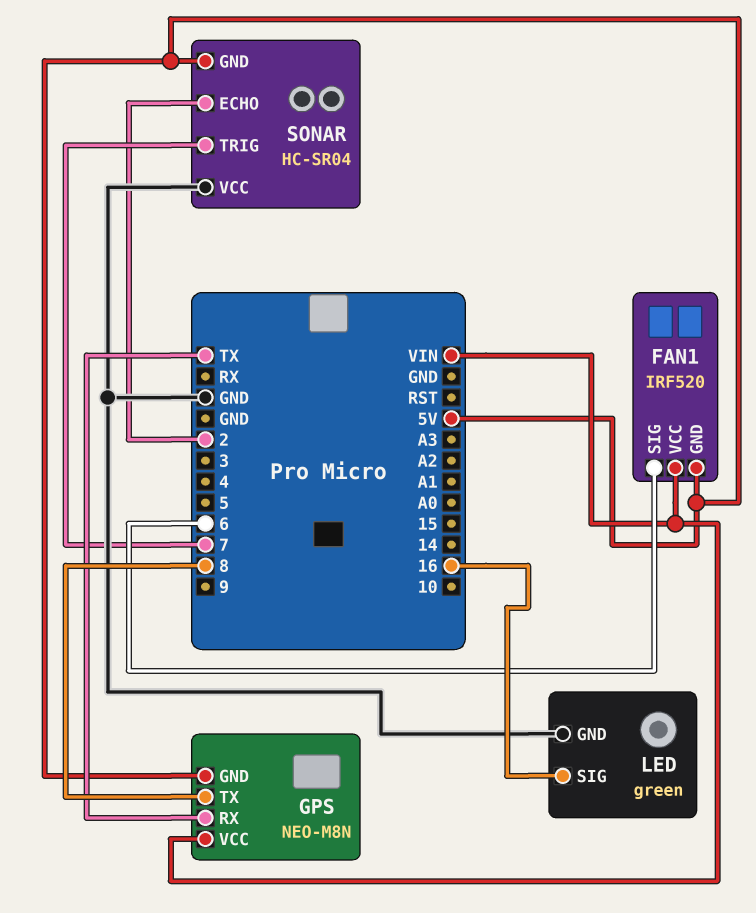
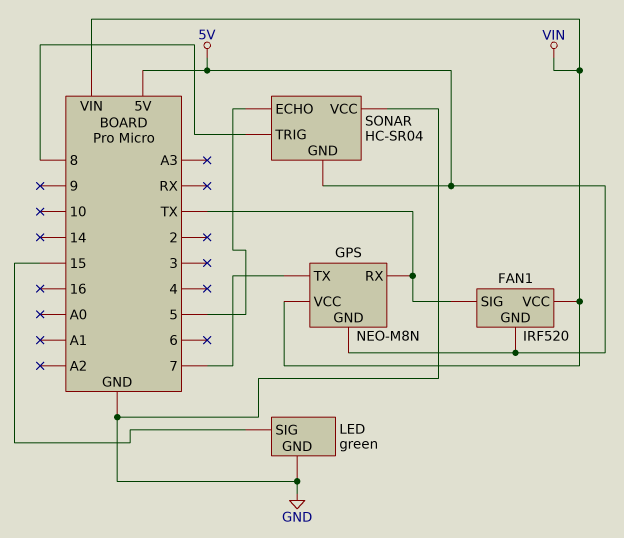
FAN1 pin SIG: 6 -> TX
GPS pin TX: 8 -> 7
LED pin SIG: 16 -> 15
SONAR pin ECHO: 2 -> 5
SONAR pin TRIG: 7 -> 8

